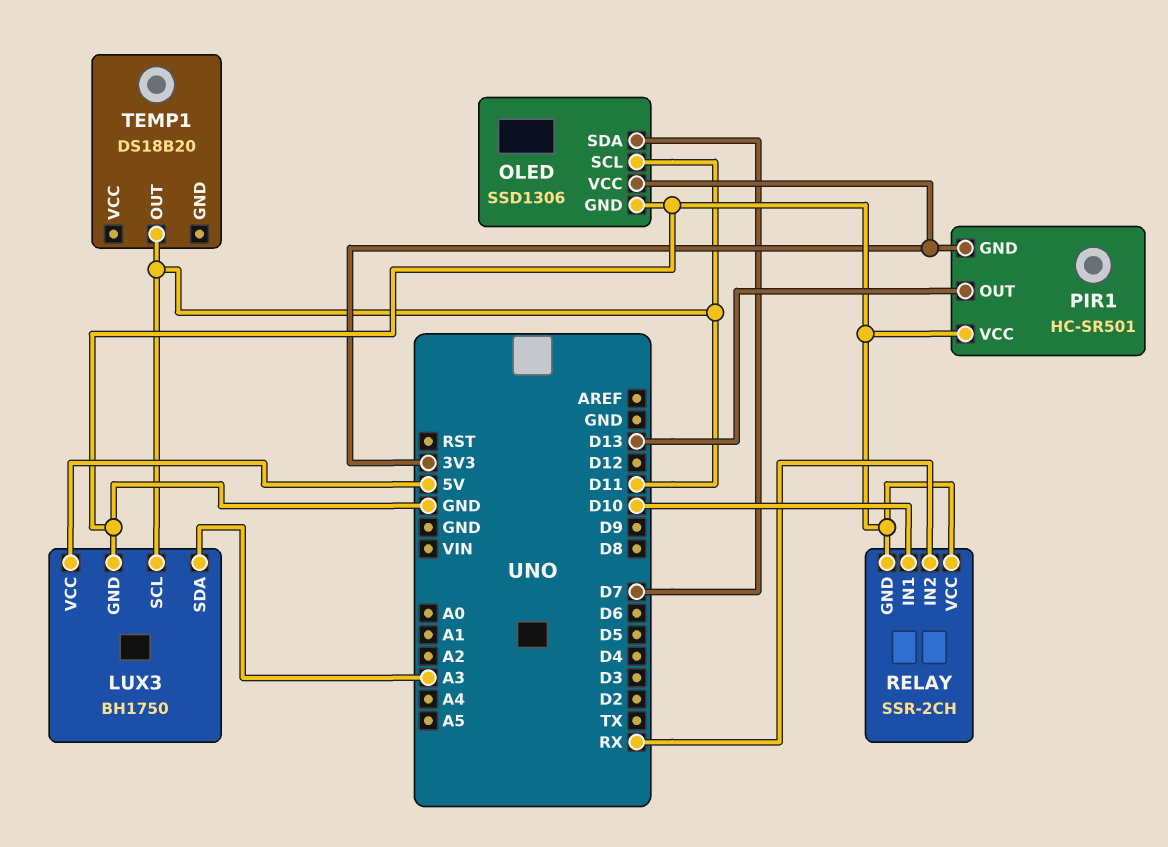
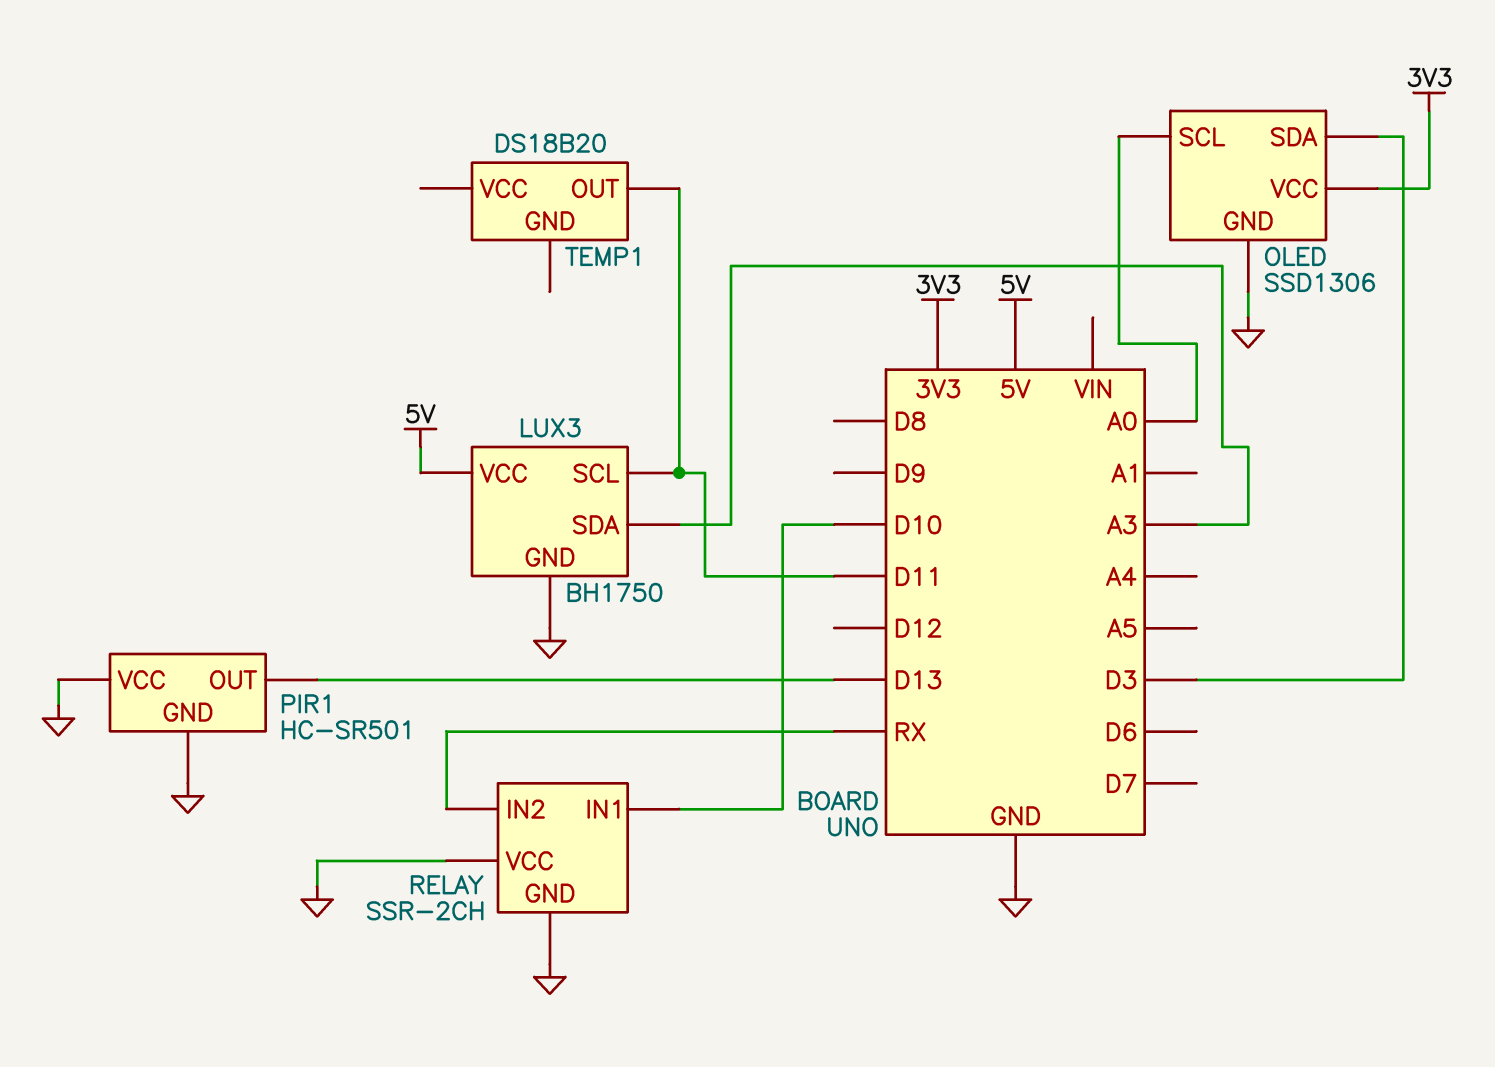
OLED pin SCL: D11 -> A0
OLED pin SDA: D7 -> D3
PIR1 pin GND: 3V3 -> GND

